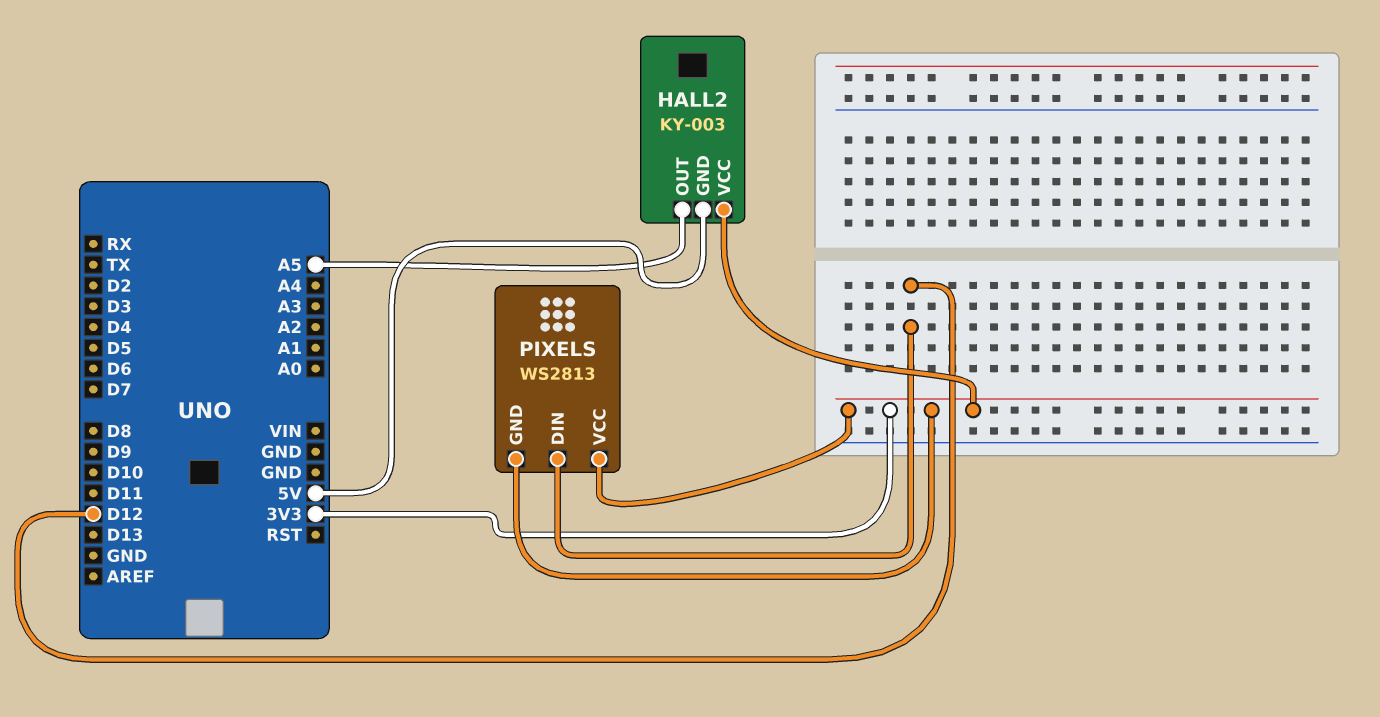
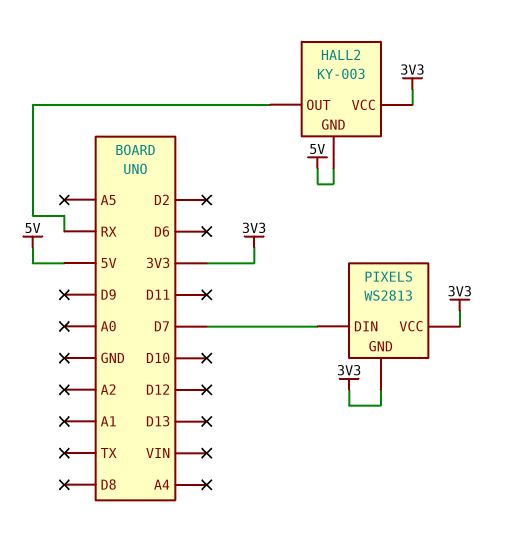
HALL2 pin OUT: A5 -> RX
PIXELS pin DIN: D12 -> D7

